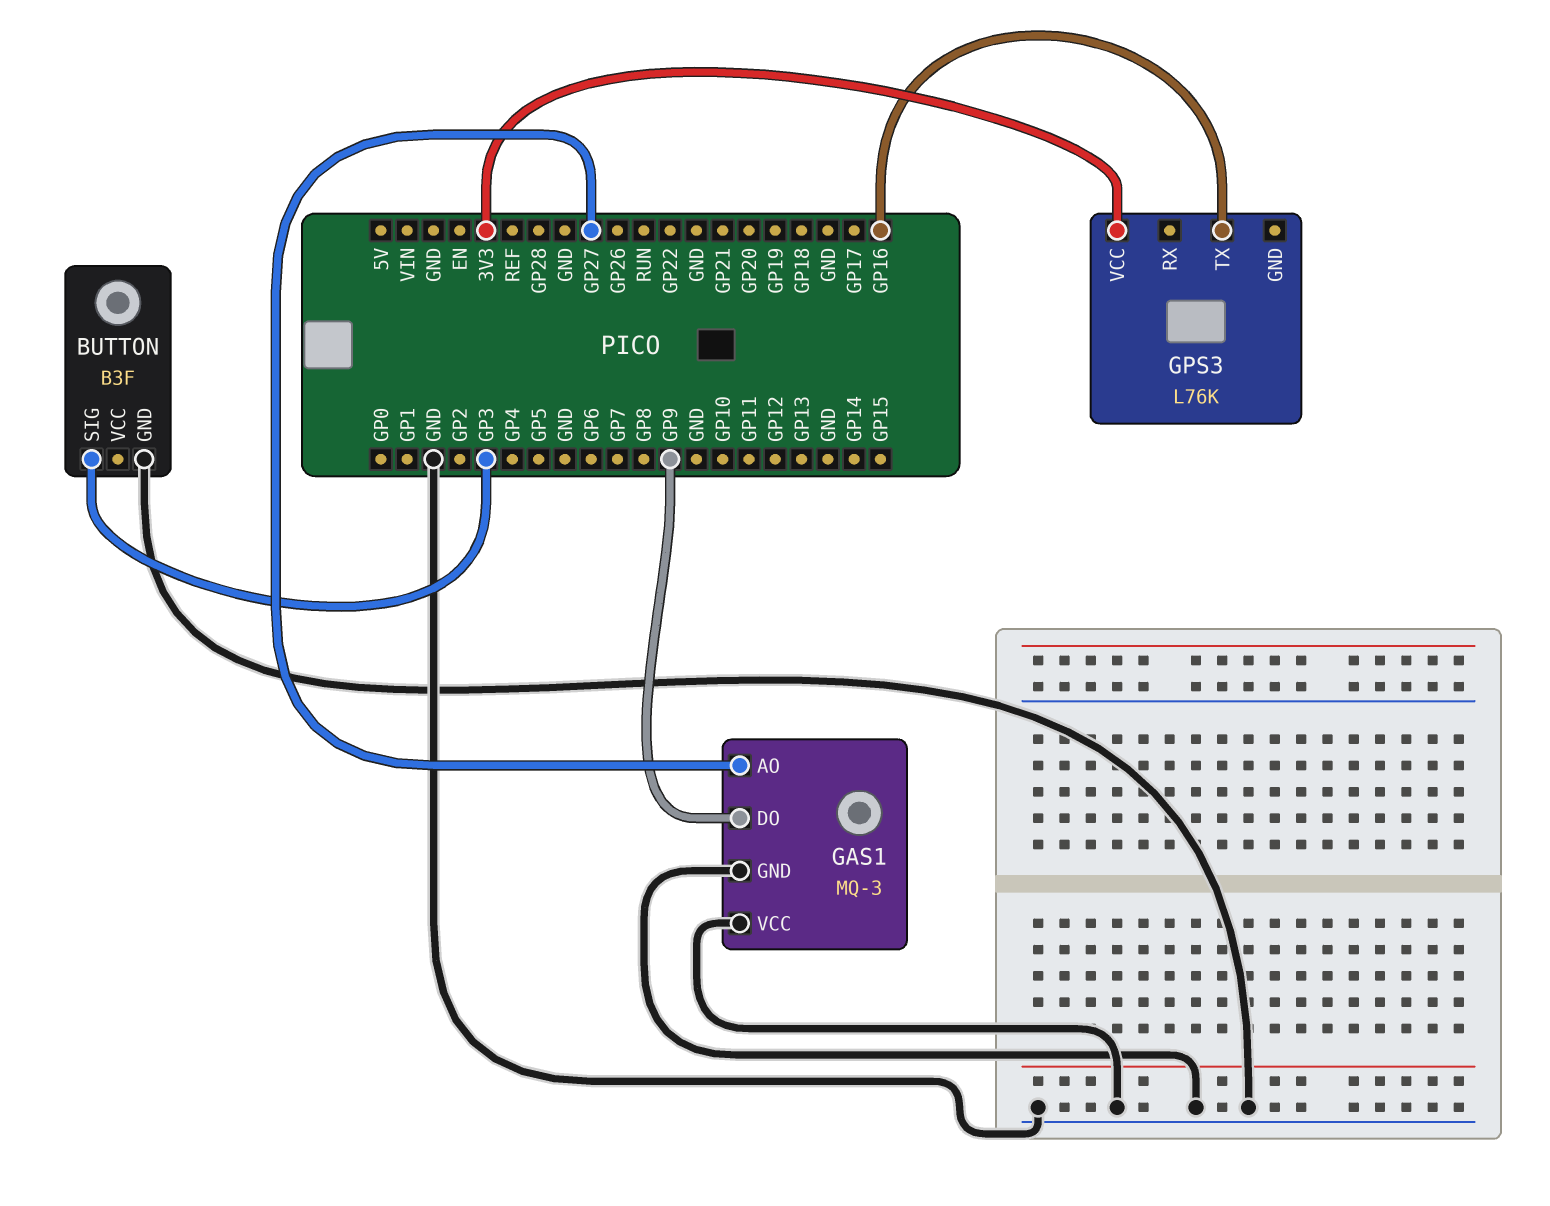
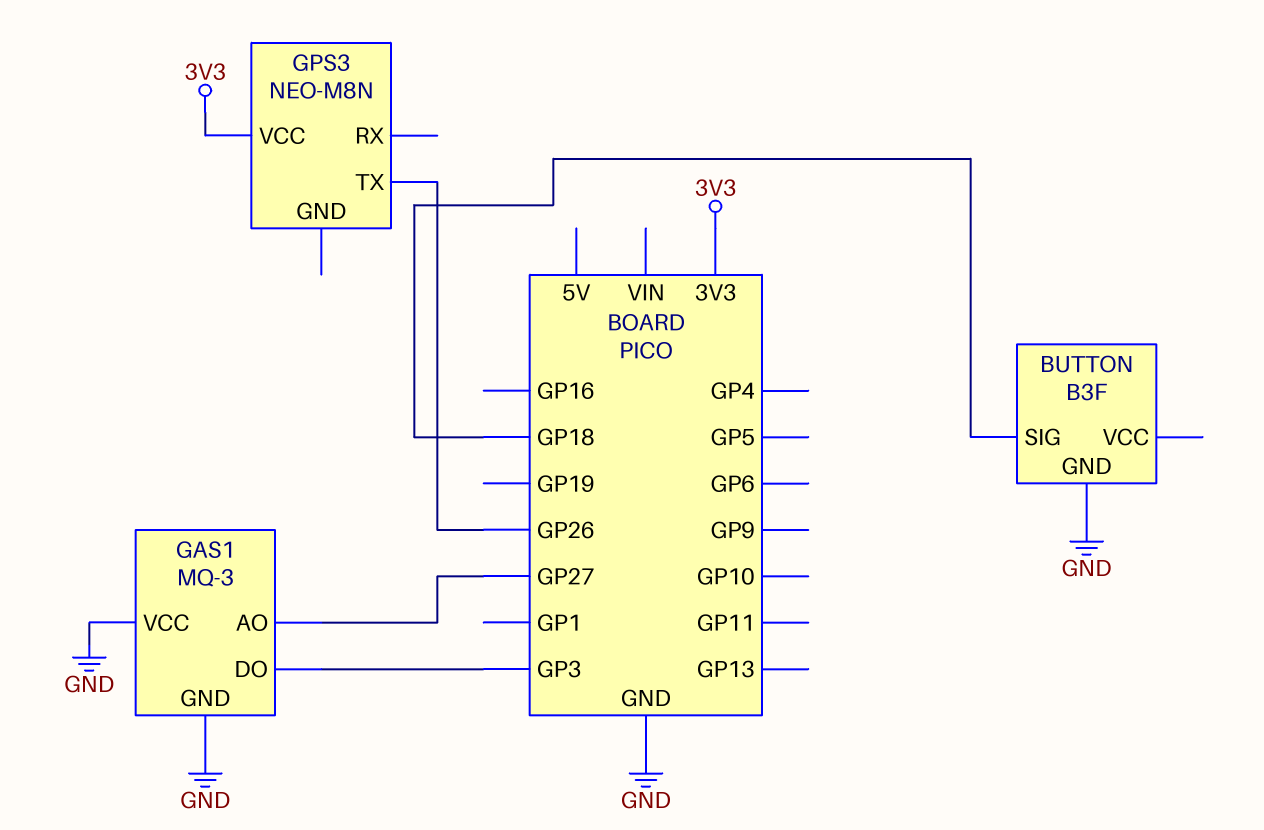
BUTTON pin SIG: GP3 -> GP18
GAS1 pin DO: GP9 -> GP3
GPS3: L76K -> NEO-M8N
GPS3 pin TX: GP16 -> GP26

